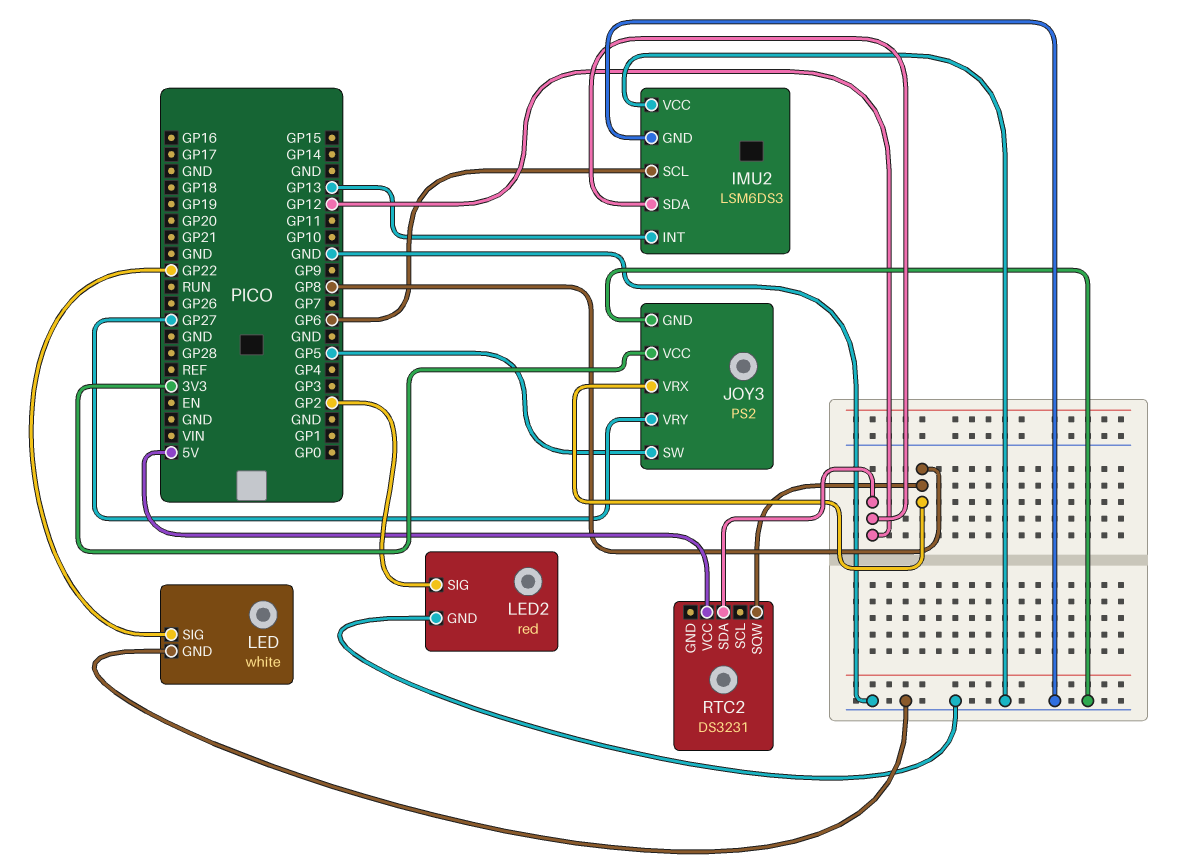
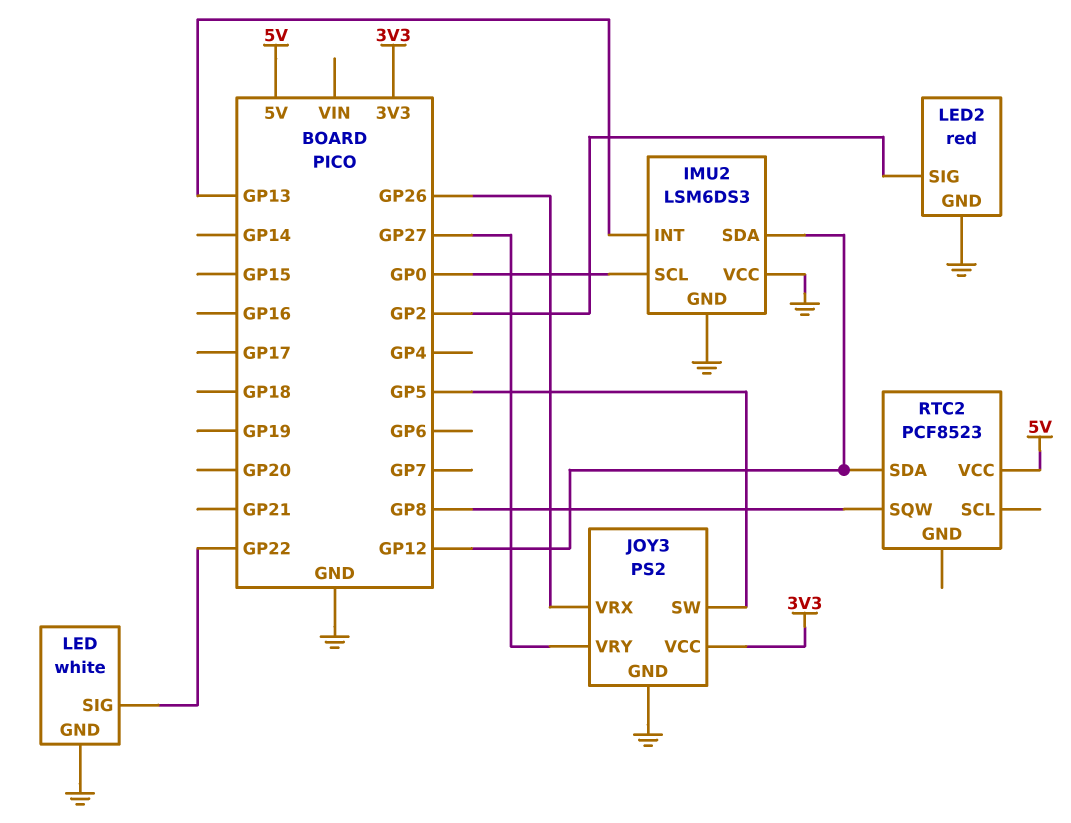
IMU2 pin SCL: GP6 -> GP0
JOY3 pin VRX: GP8 -> GP26
RTC2: DS3231 -> PCF8523

